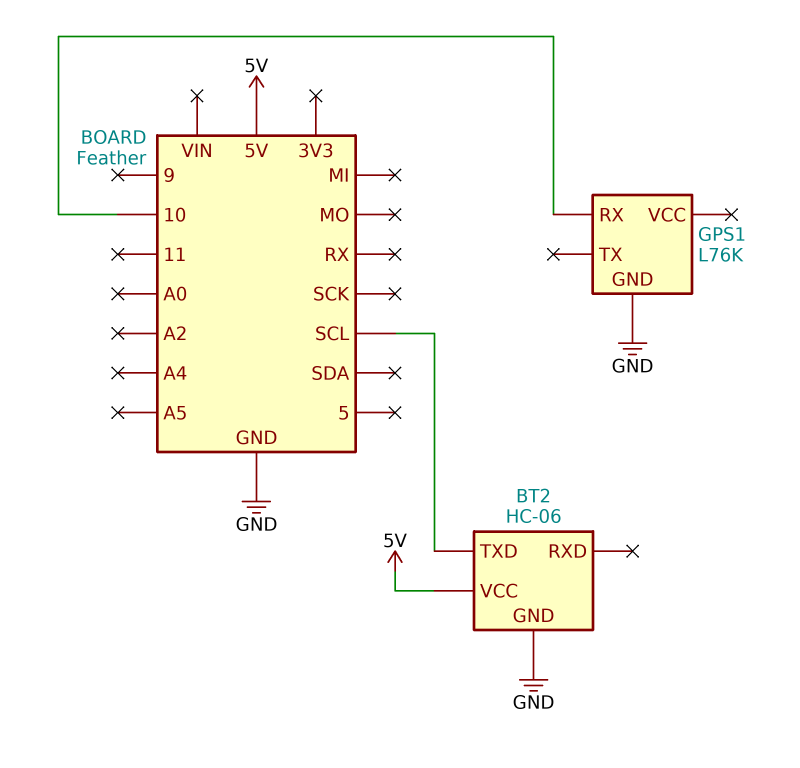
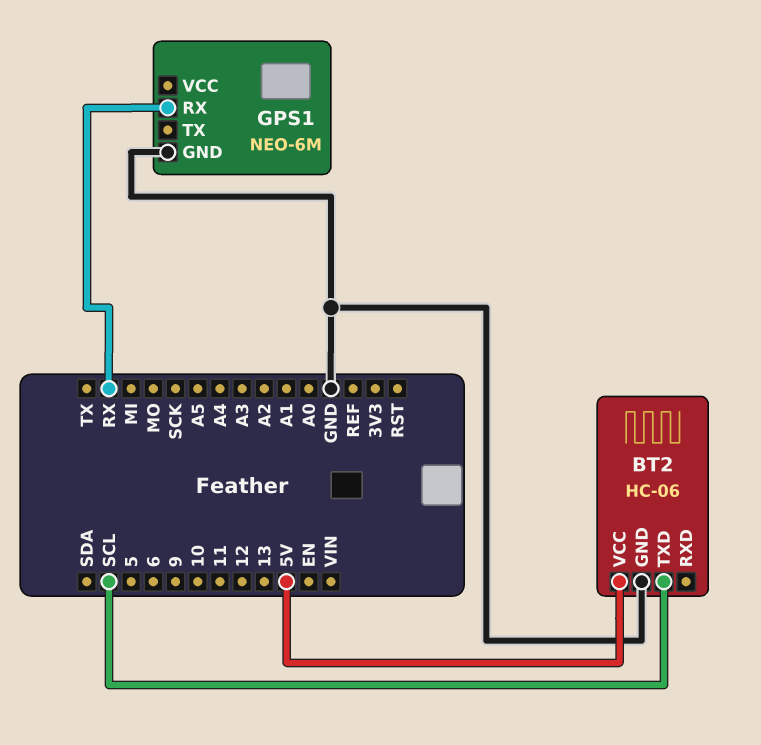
GPS1: L76K -> NEO-6M
GPS1 pin RX: 10 -> RX

